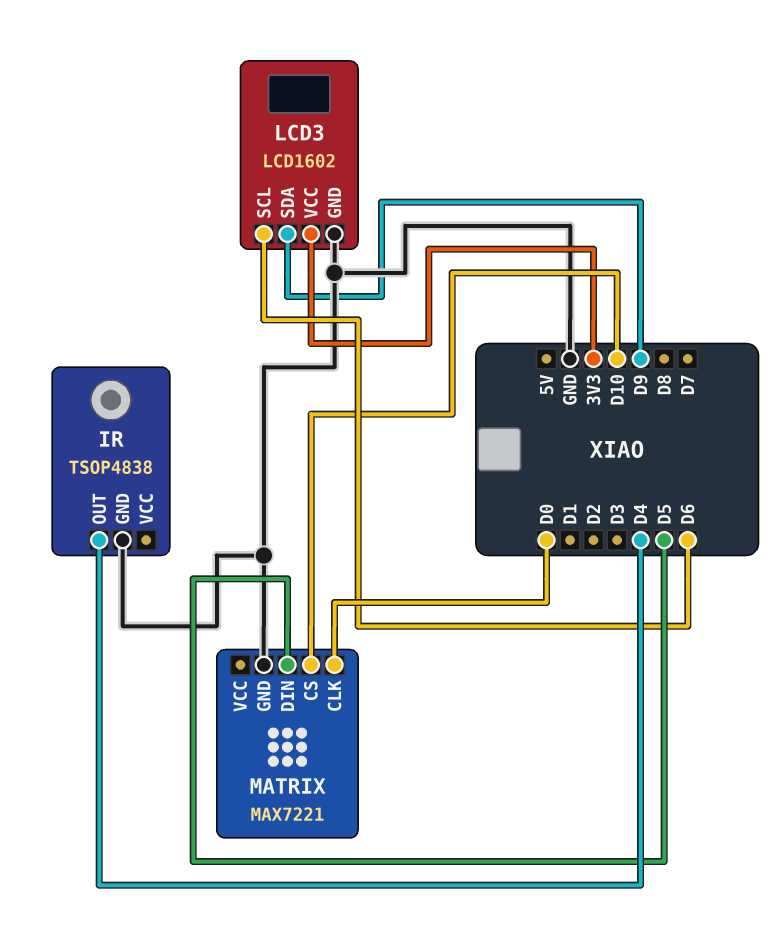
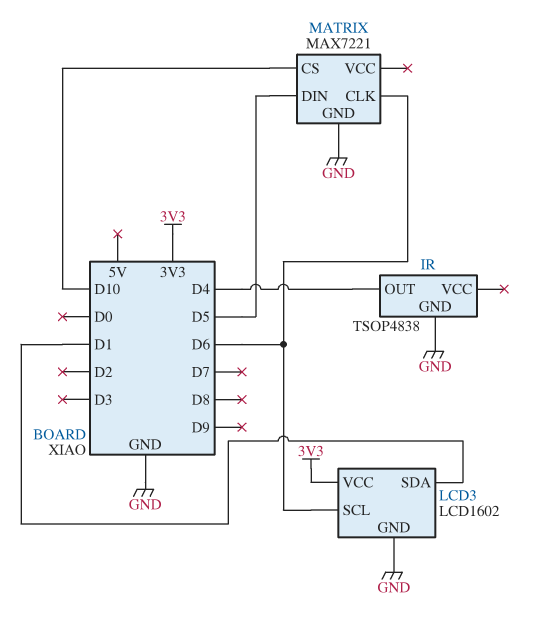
LCD3 pin SDA: D9 -> D1
MATRIX pin CLK: D0 -> D6

